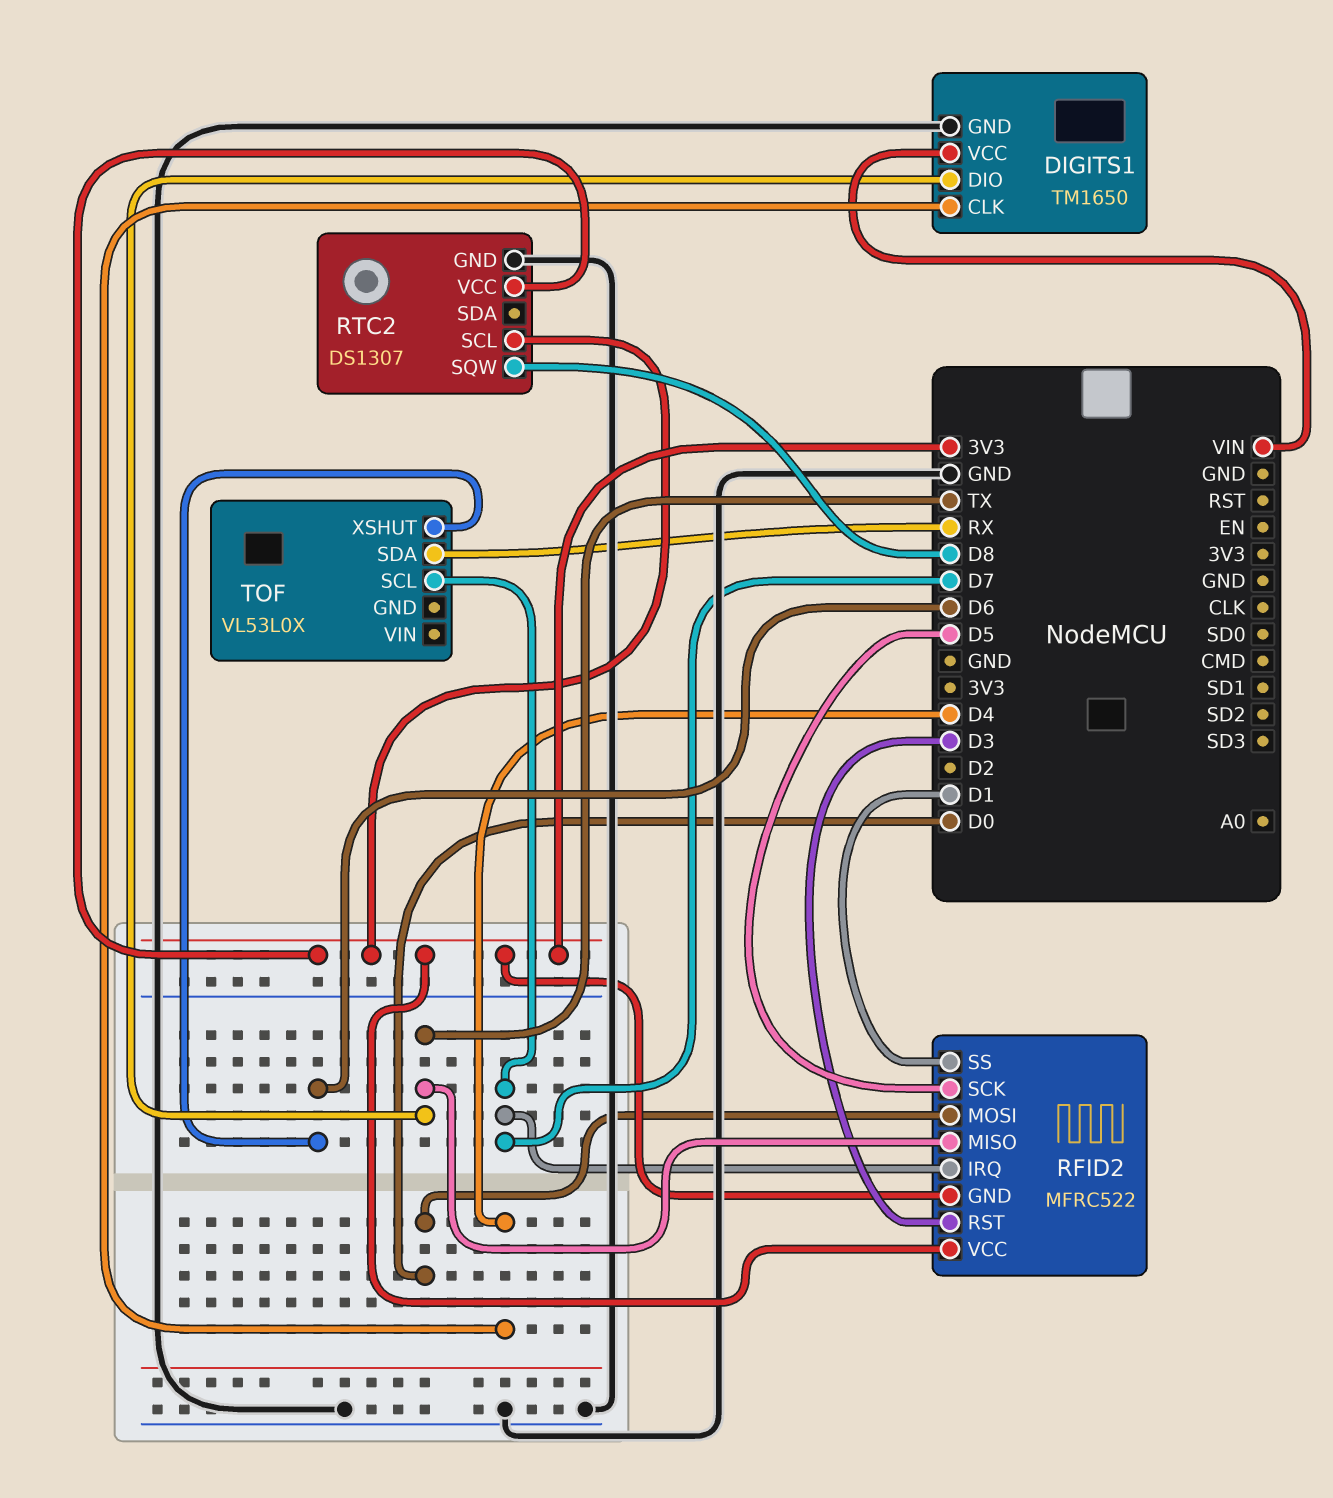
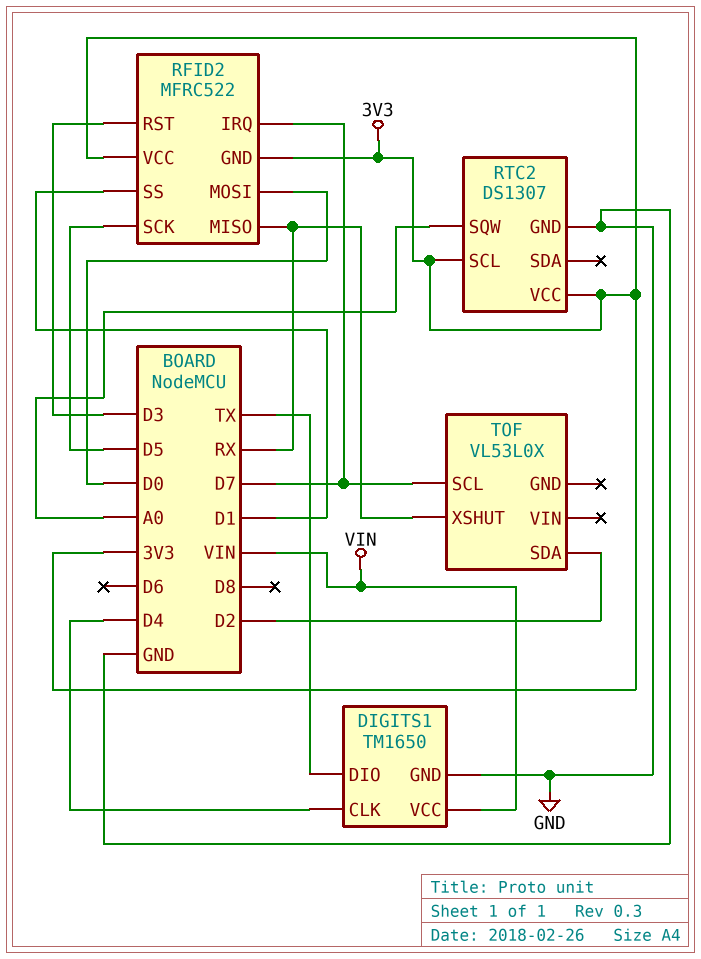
RFID2 pin MISO: TX -> RX
RTC2 pin SQW: D8 -> A0
TOF pin SDA: RX -> D2
TOF pin XSHUT: D6 -> RX

